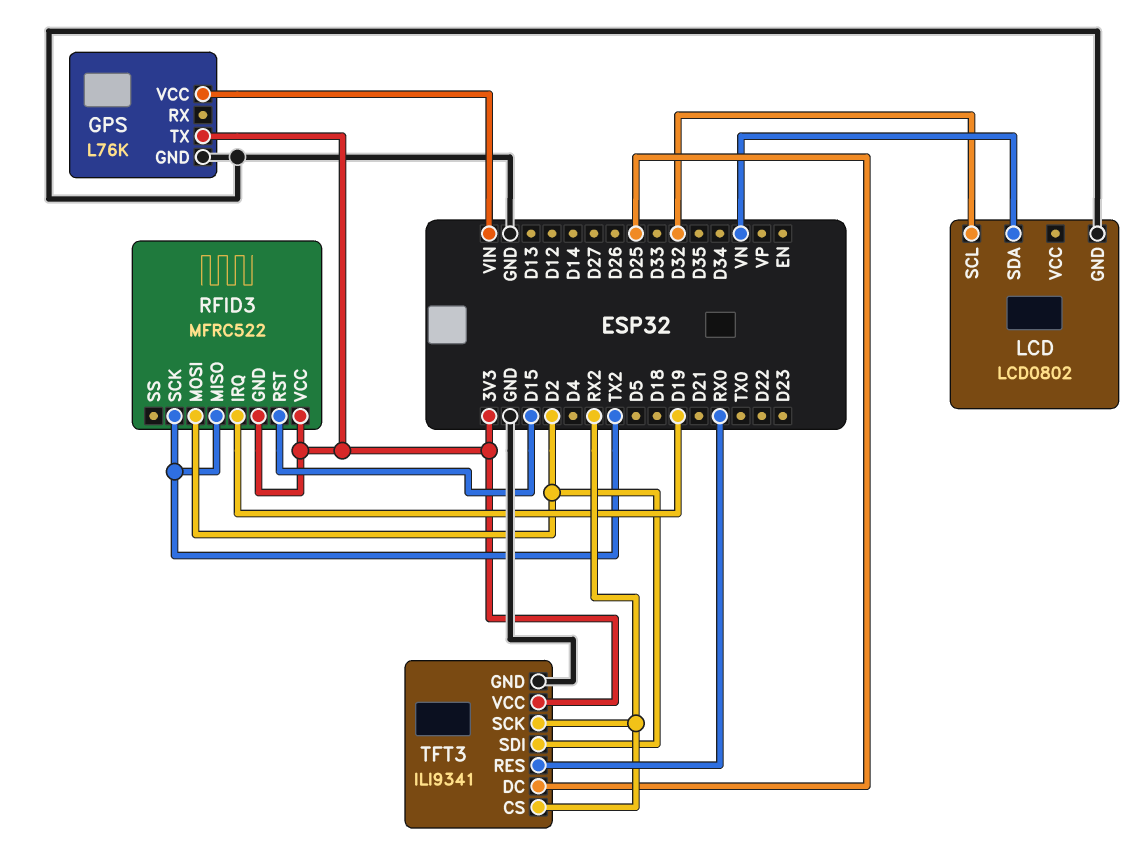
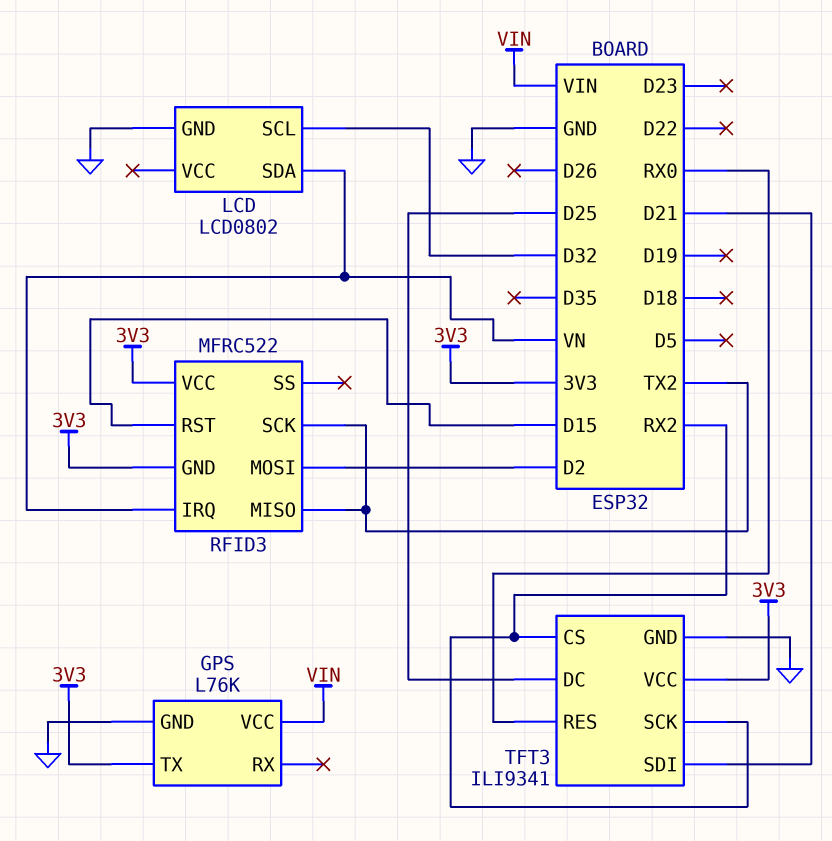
RFID3 pin IRQ: D19 -> VN
TFT3 pin SDI: D2 -> D21

